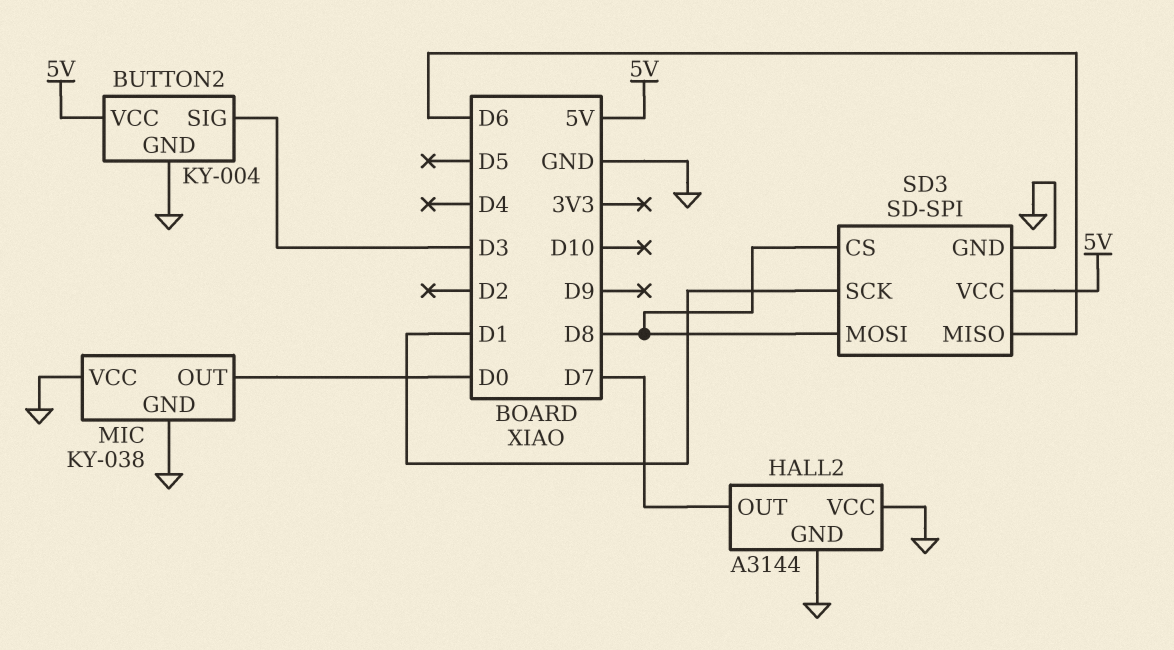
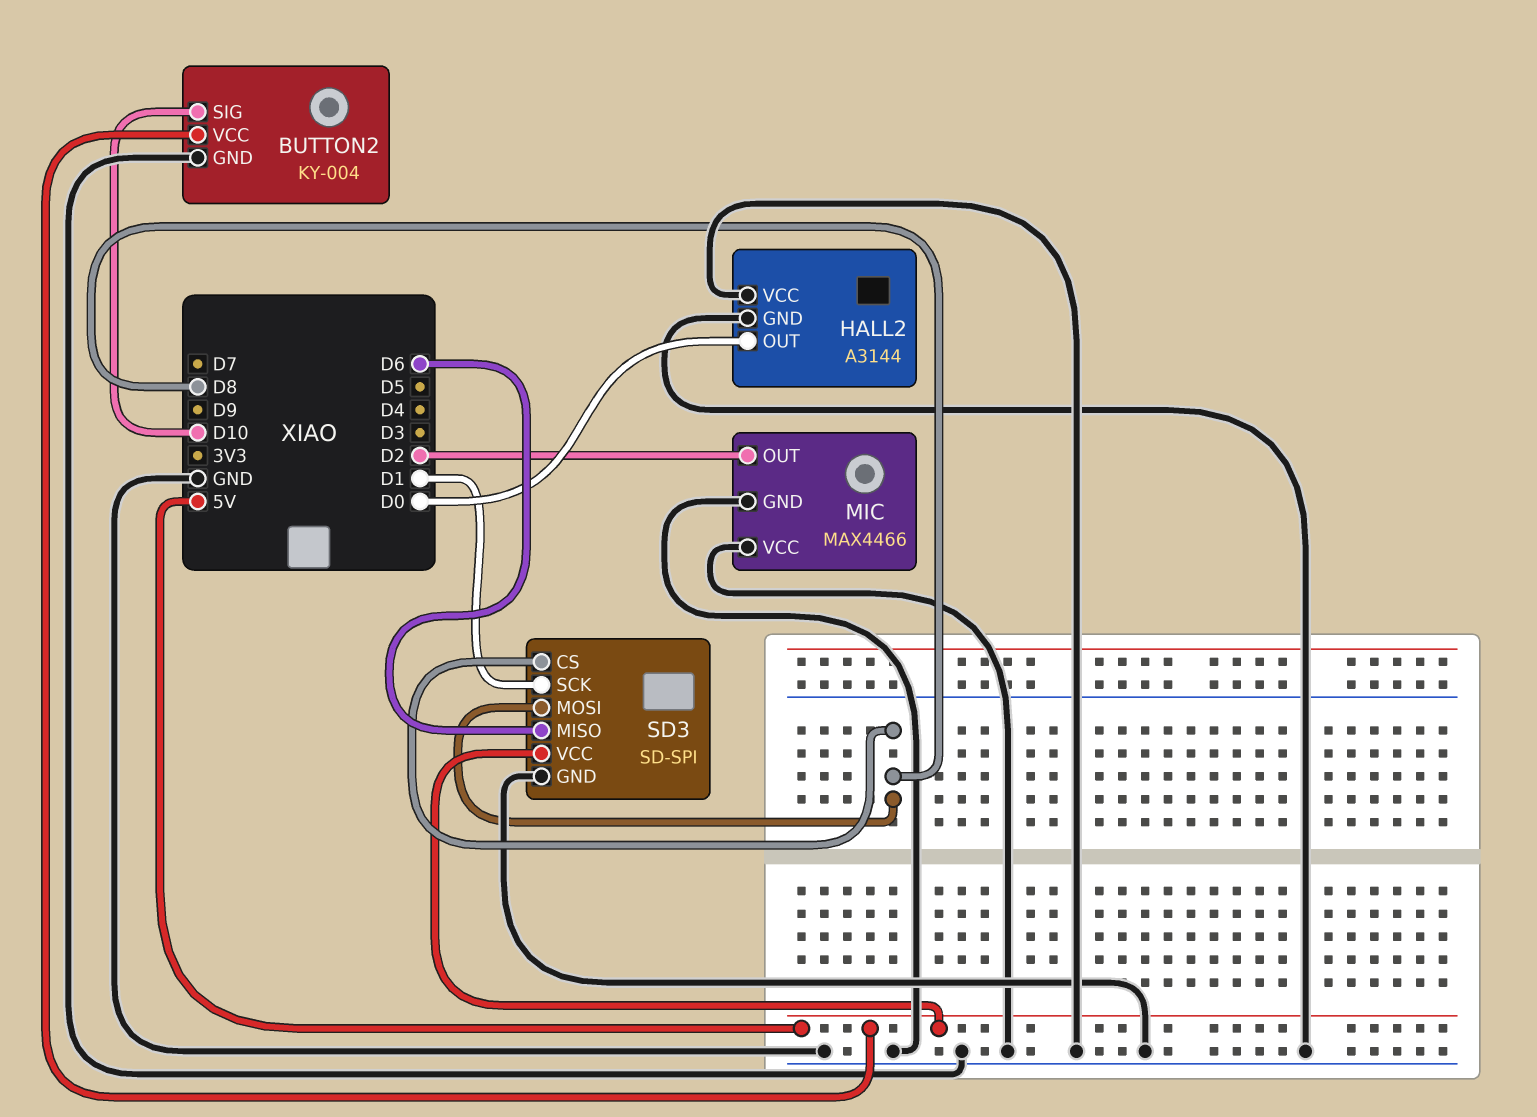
BUTTON2 pin SIG: D3 -> D10
HALL2 pin OUT: D7 -> D0
MIC: KY-038 -> MAX4466
MIC pin OUT: D0 -> D2

